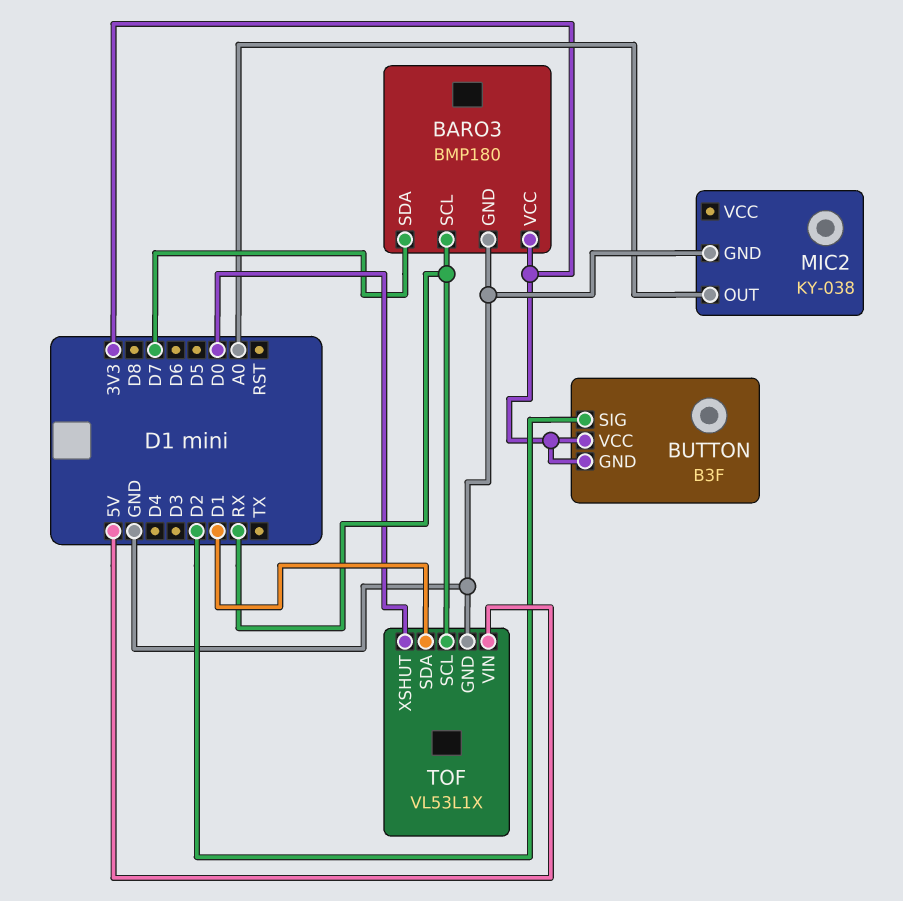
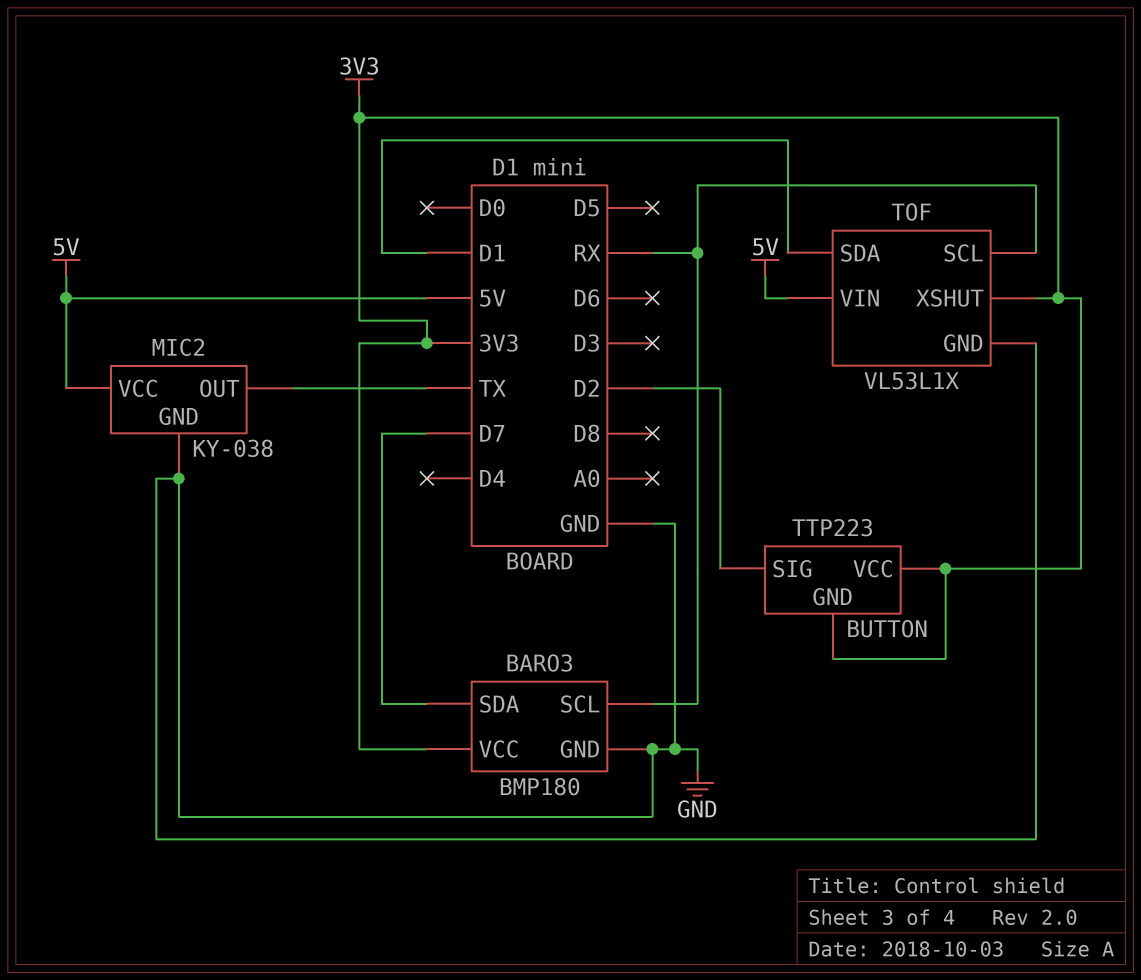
BUTTON: B3F -> TTP223
MIC2 pin OUT: A0 -> TX
MIC2 pin VCC: none -> 5V
TOF pin XSHUT: D0 -> 3V3

